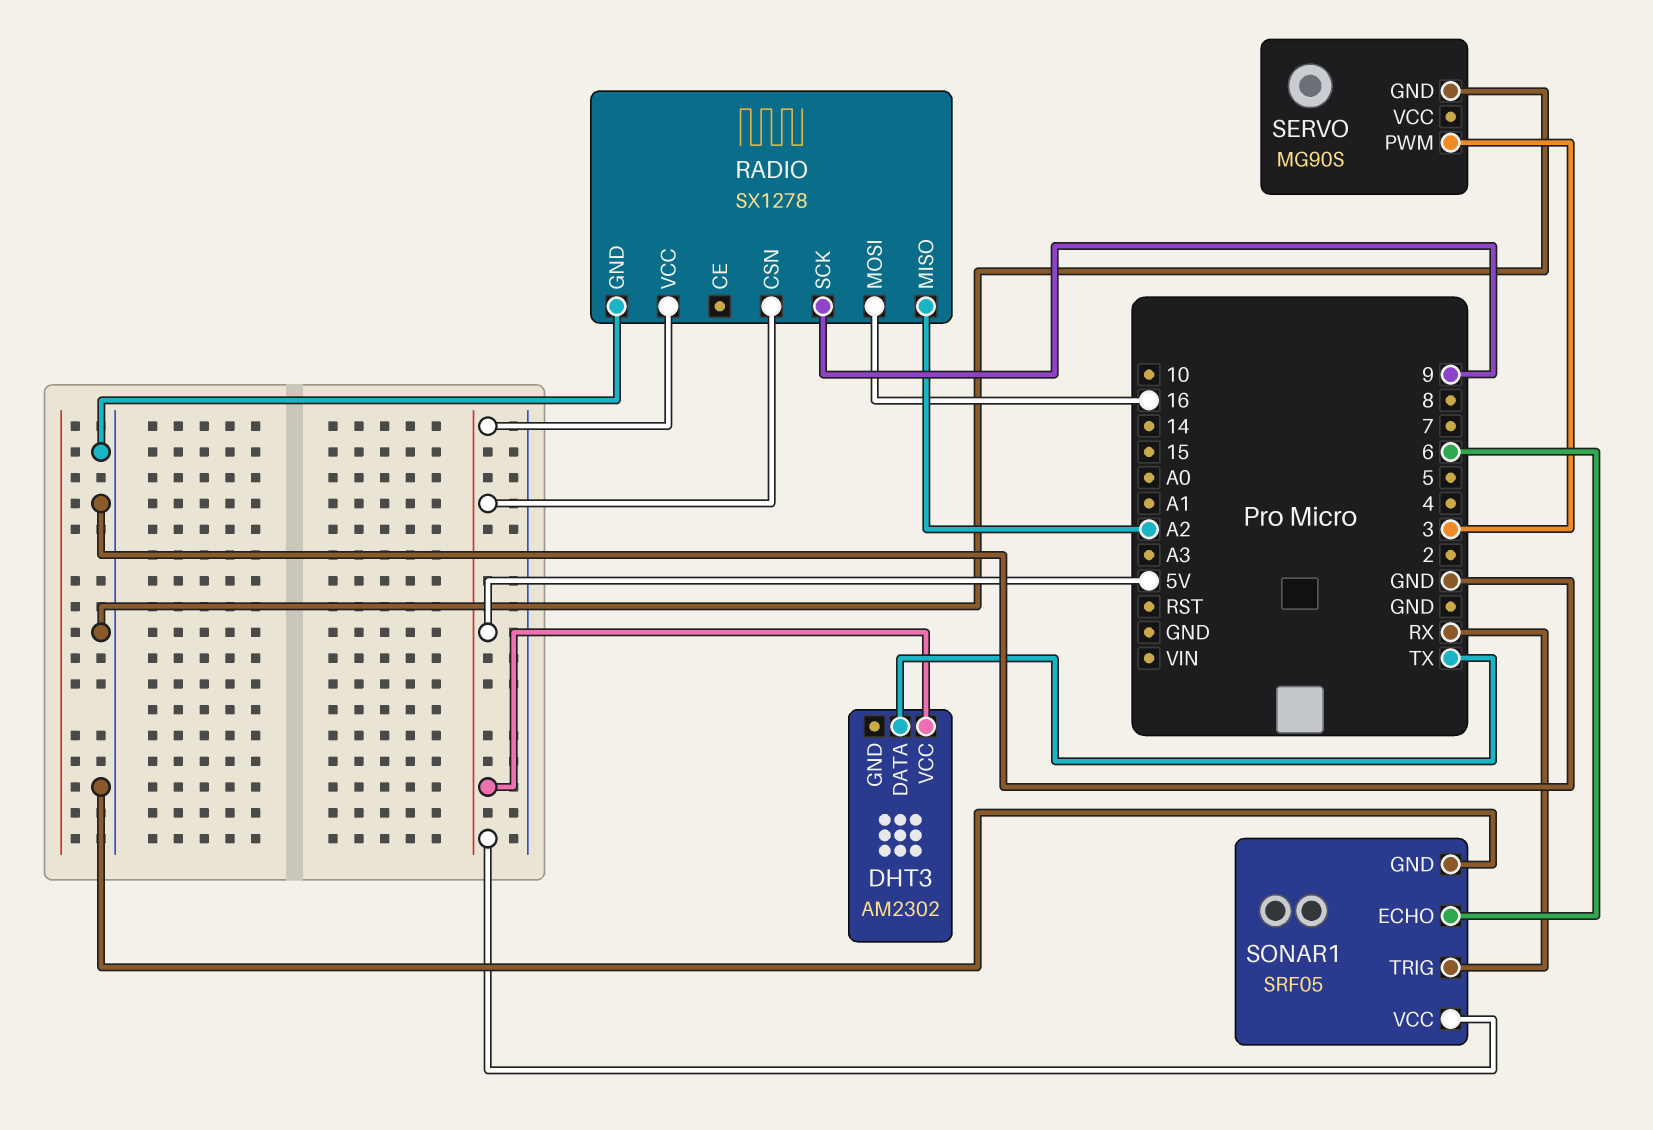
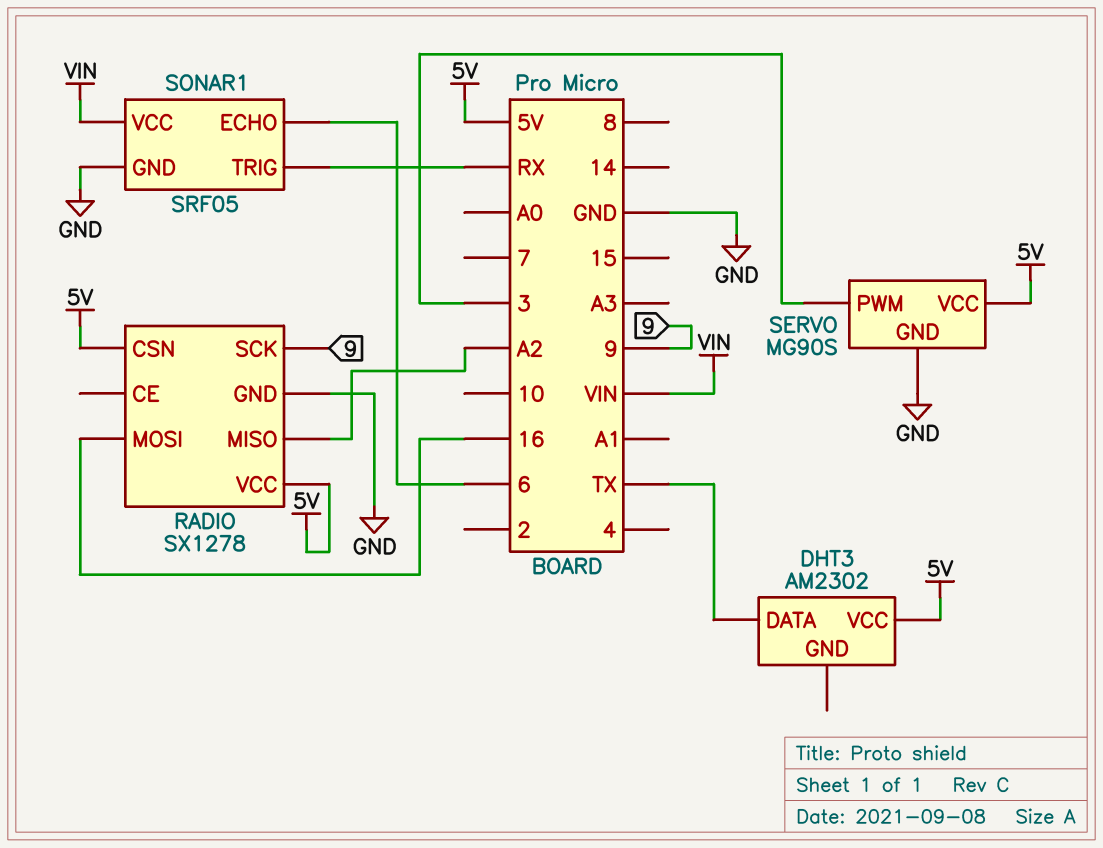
SERVO pin VCC: none -> 5V
SONAR1 pin VCC: 5V -> VIN

